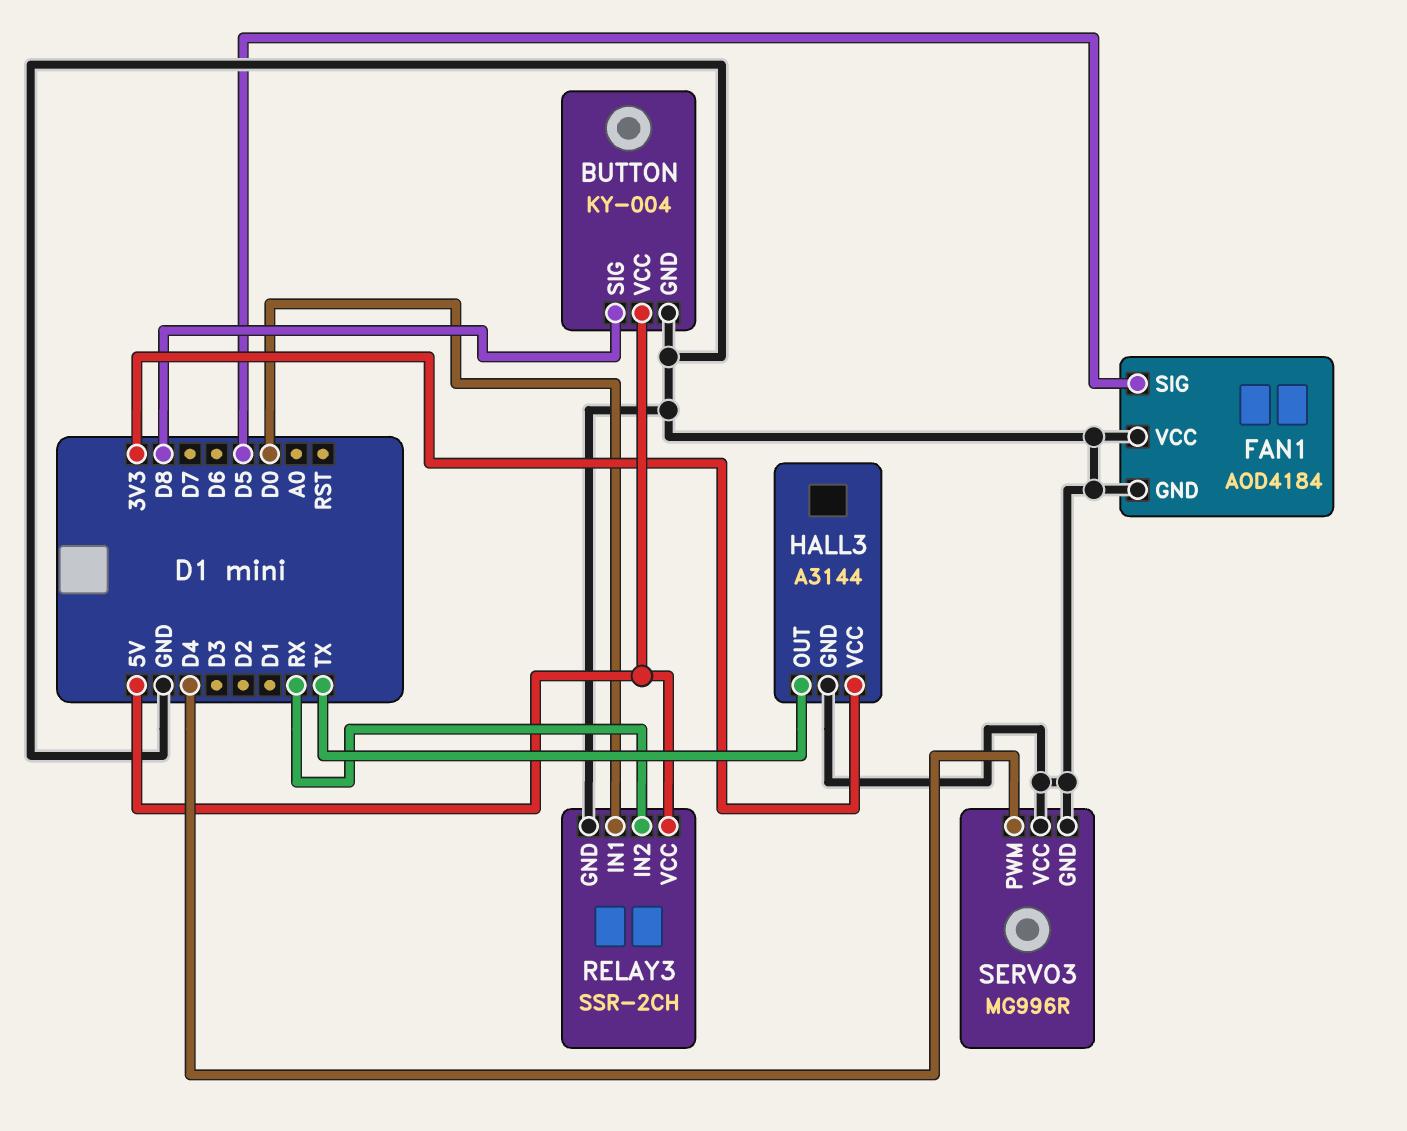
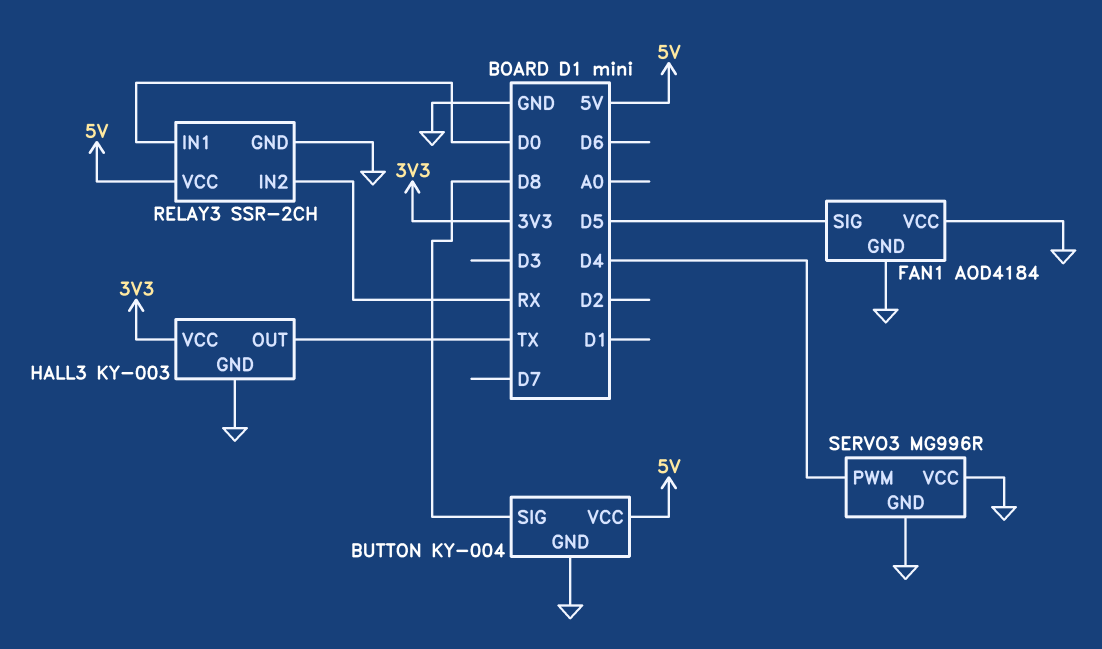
HALL3: A3144 -> KY-003

